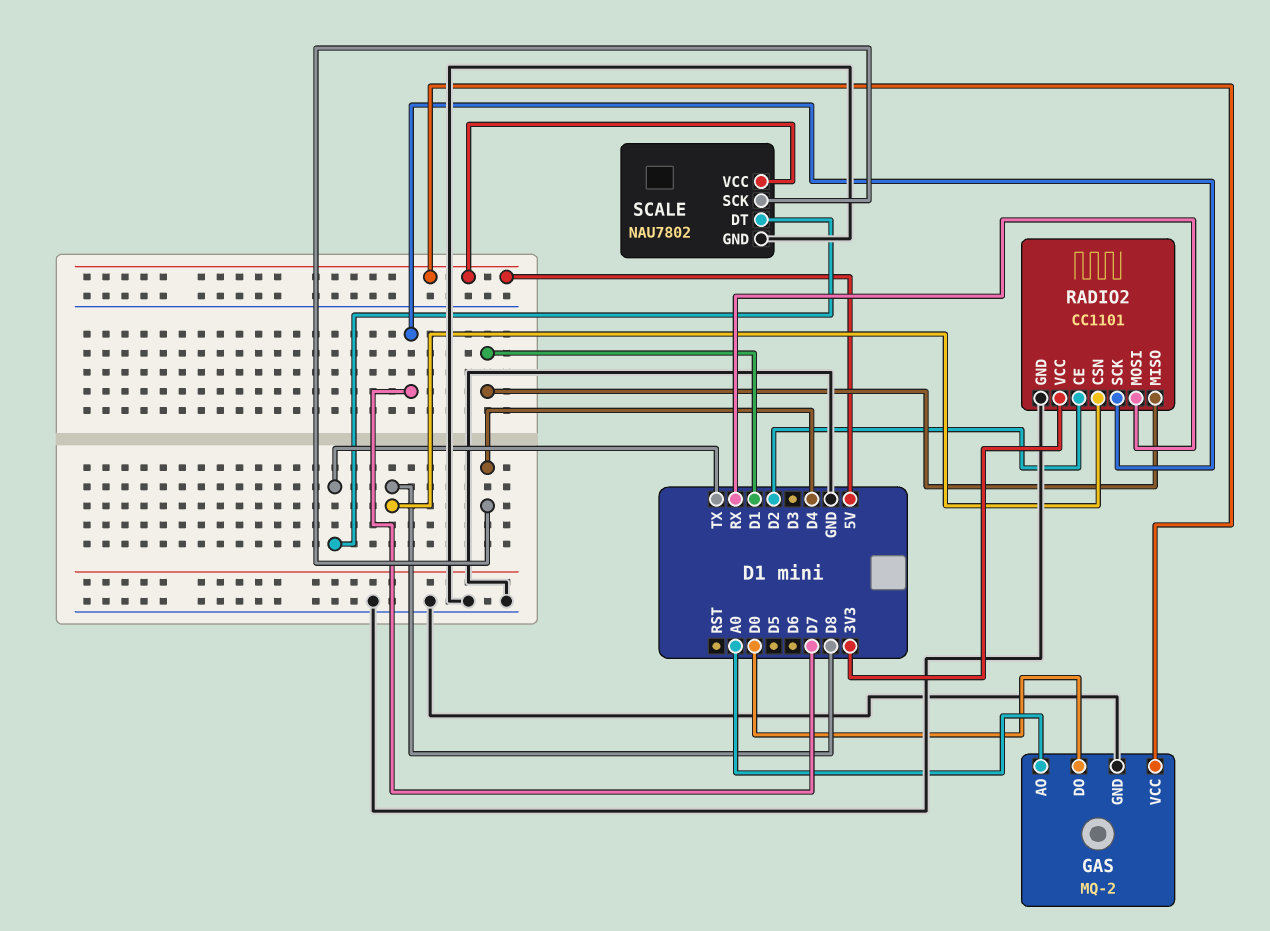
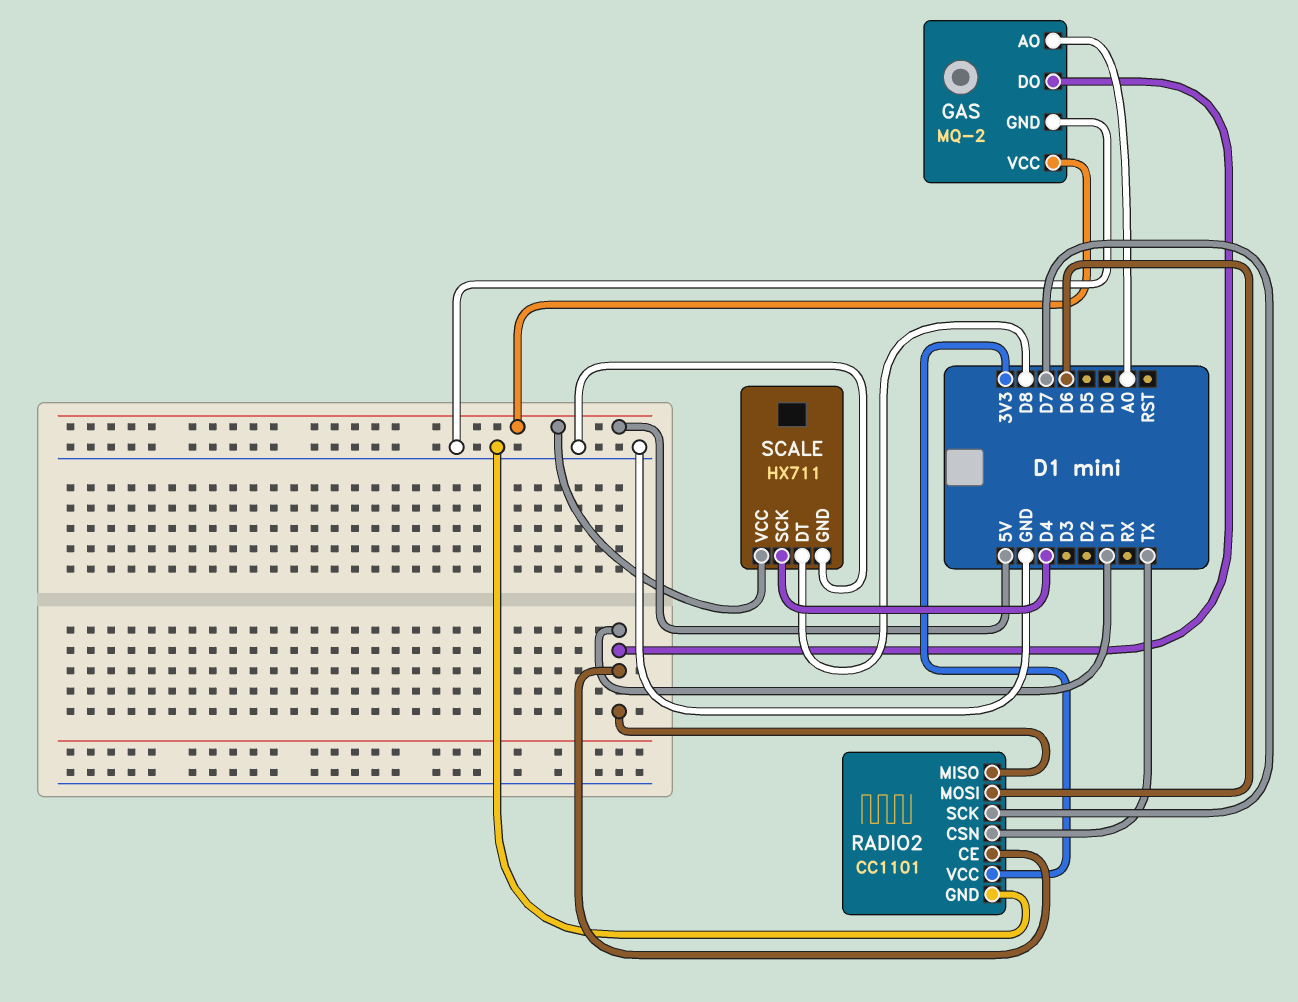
GAS pin DO: D0 -> D1
RADIO2 pin CE: D2 -> D1
RADIO2 pin CSN: D8 -> TX
RADIO2 pin MOSI: RX -> D6
SCALE: NAU7802 -> HX711
SCALE pin DT: TX -> D8

